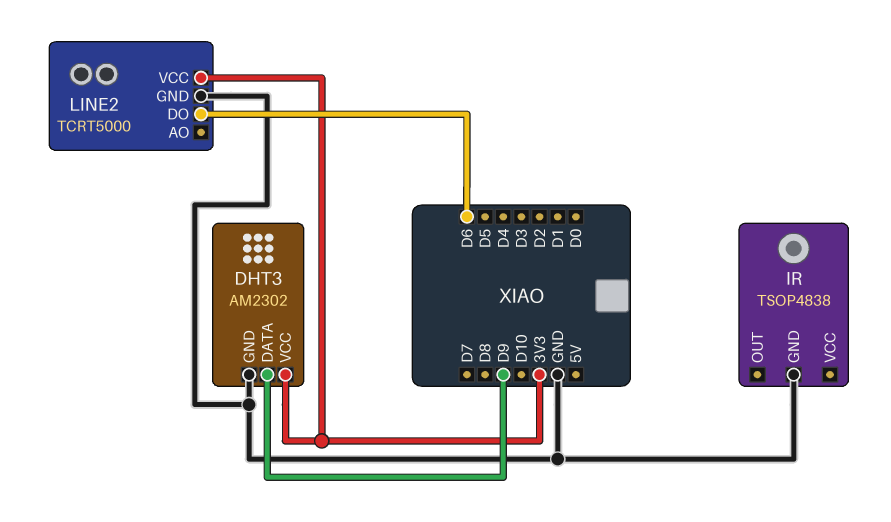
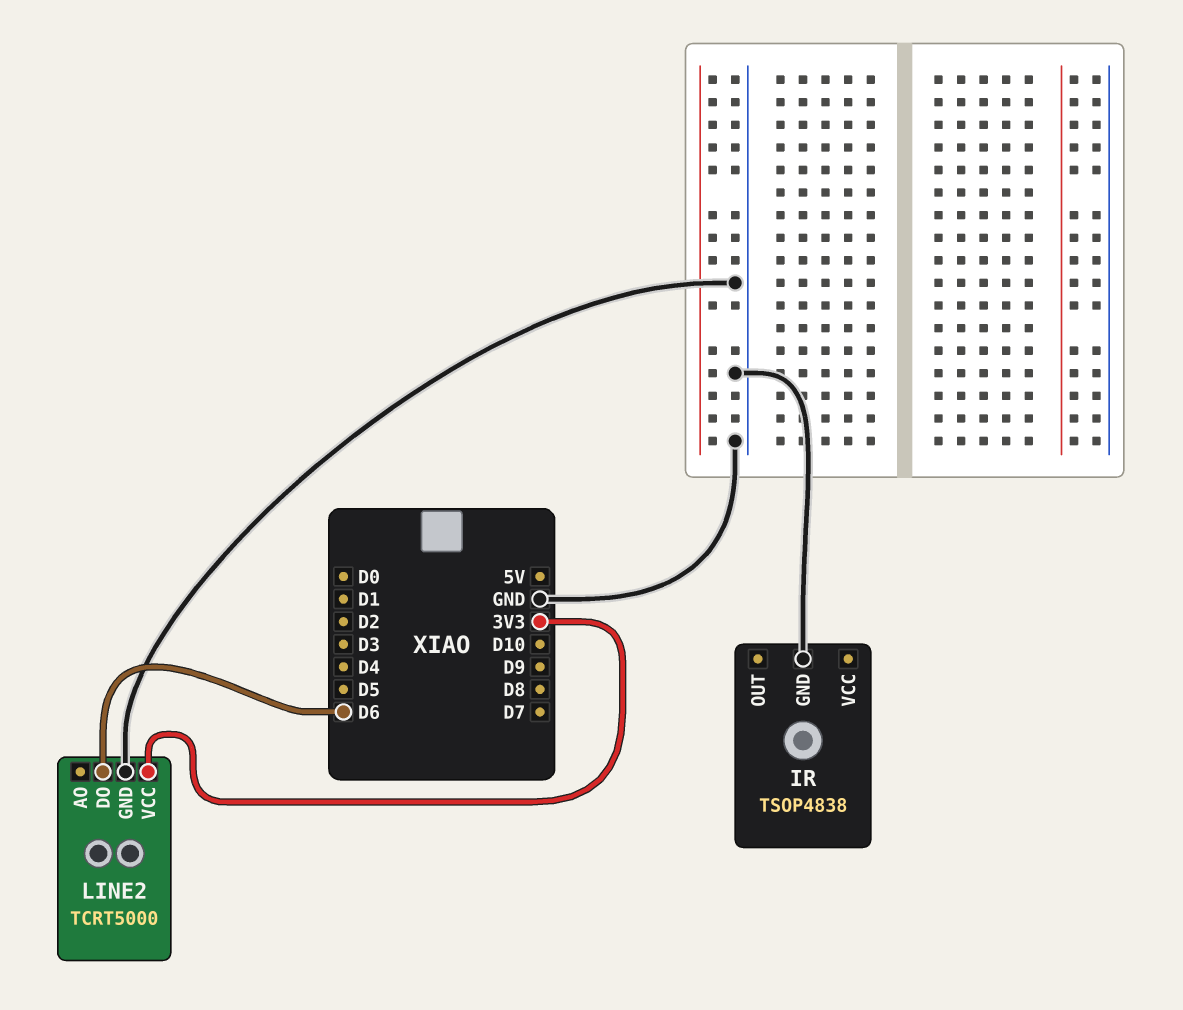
DHT3: AM2302 -> none
DHT3 pin DATA: D9 -> none
DHT3 pin GND: GND -> none
DHT3 pin VCC: 3V3 -> none

